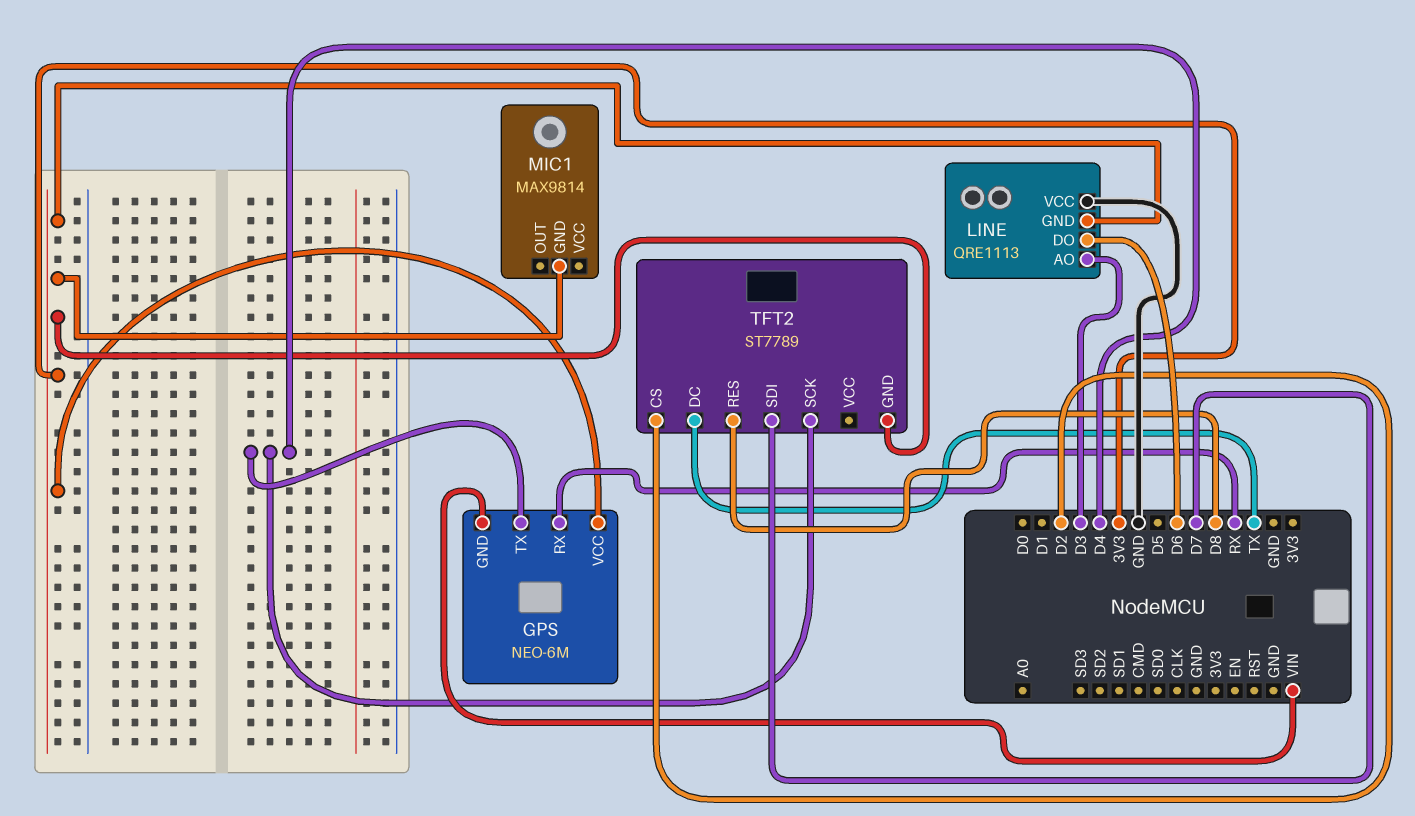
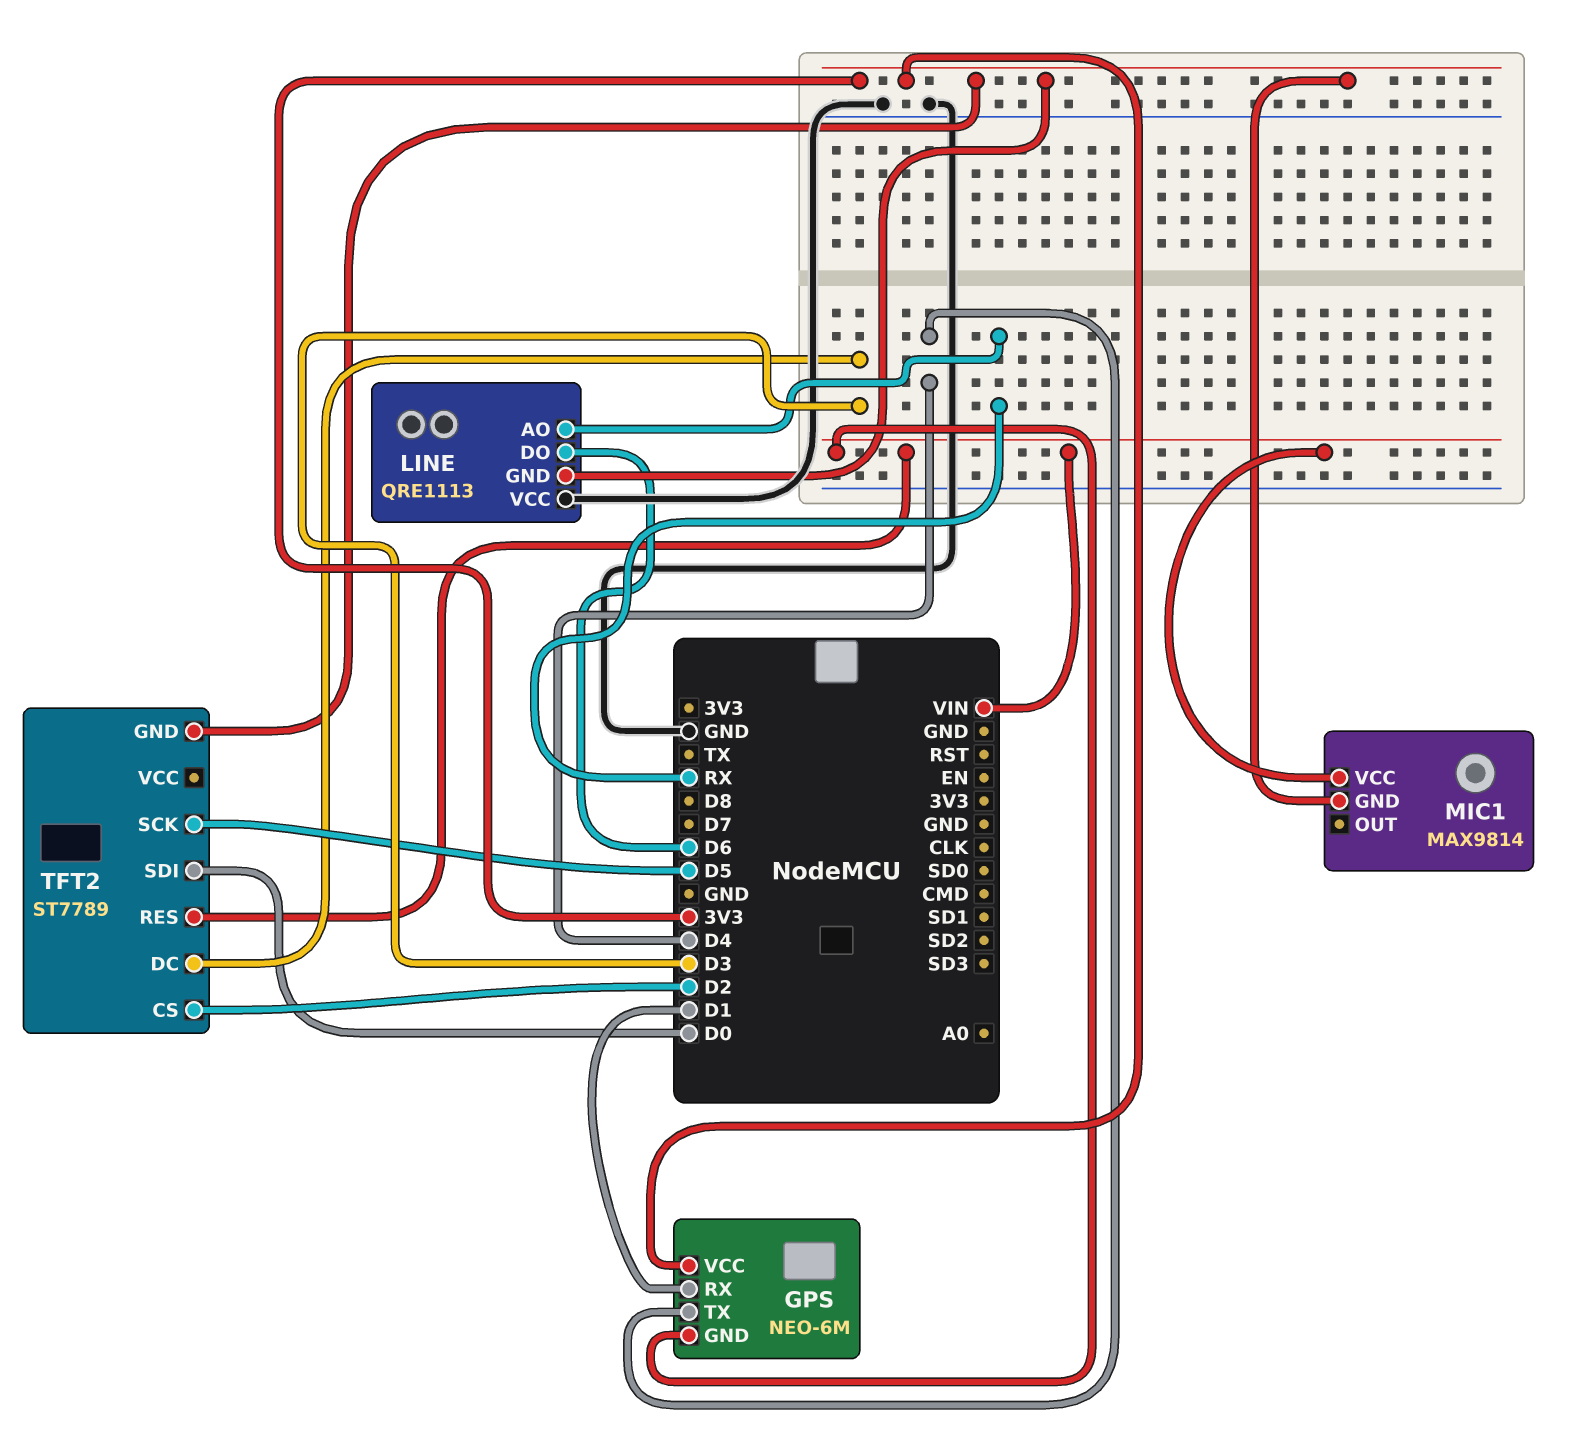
GPS pin RX: RX -> D1
LINE pin AO: D3 -> RX
MIC1 pin VCC: none -> VIN
TFT2 pin DC: TX -> D3
TFT2 pin RES: D8 -> VIN
TFT2 pin SCK: D4 -> D5
TFT2 pin SDI: D7 -> D0

